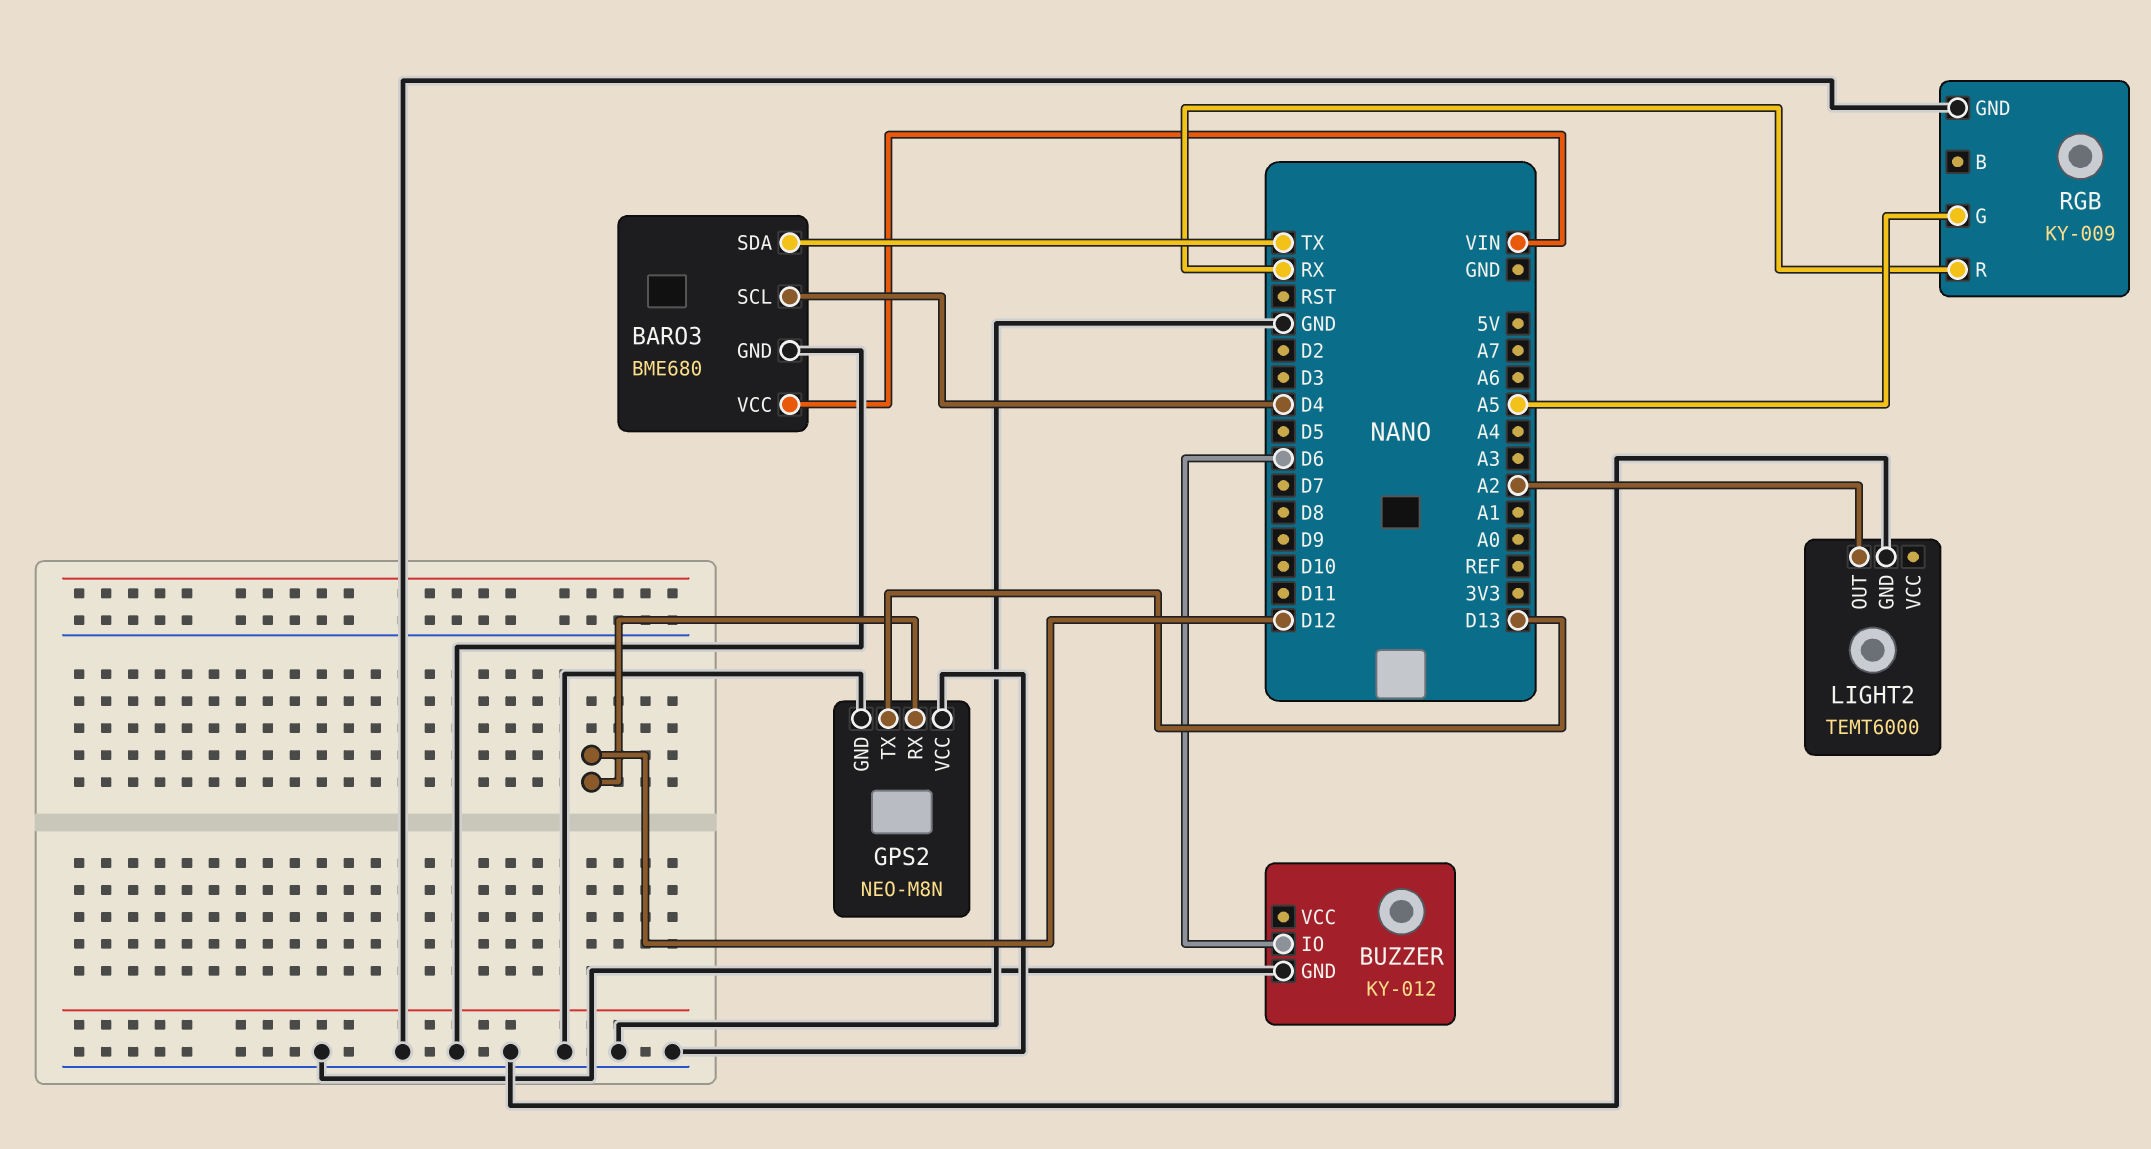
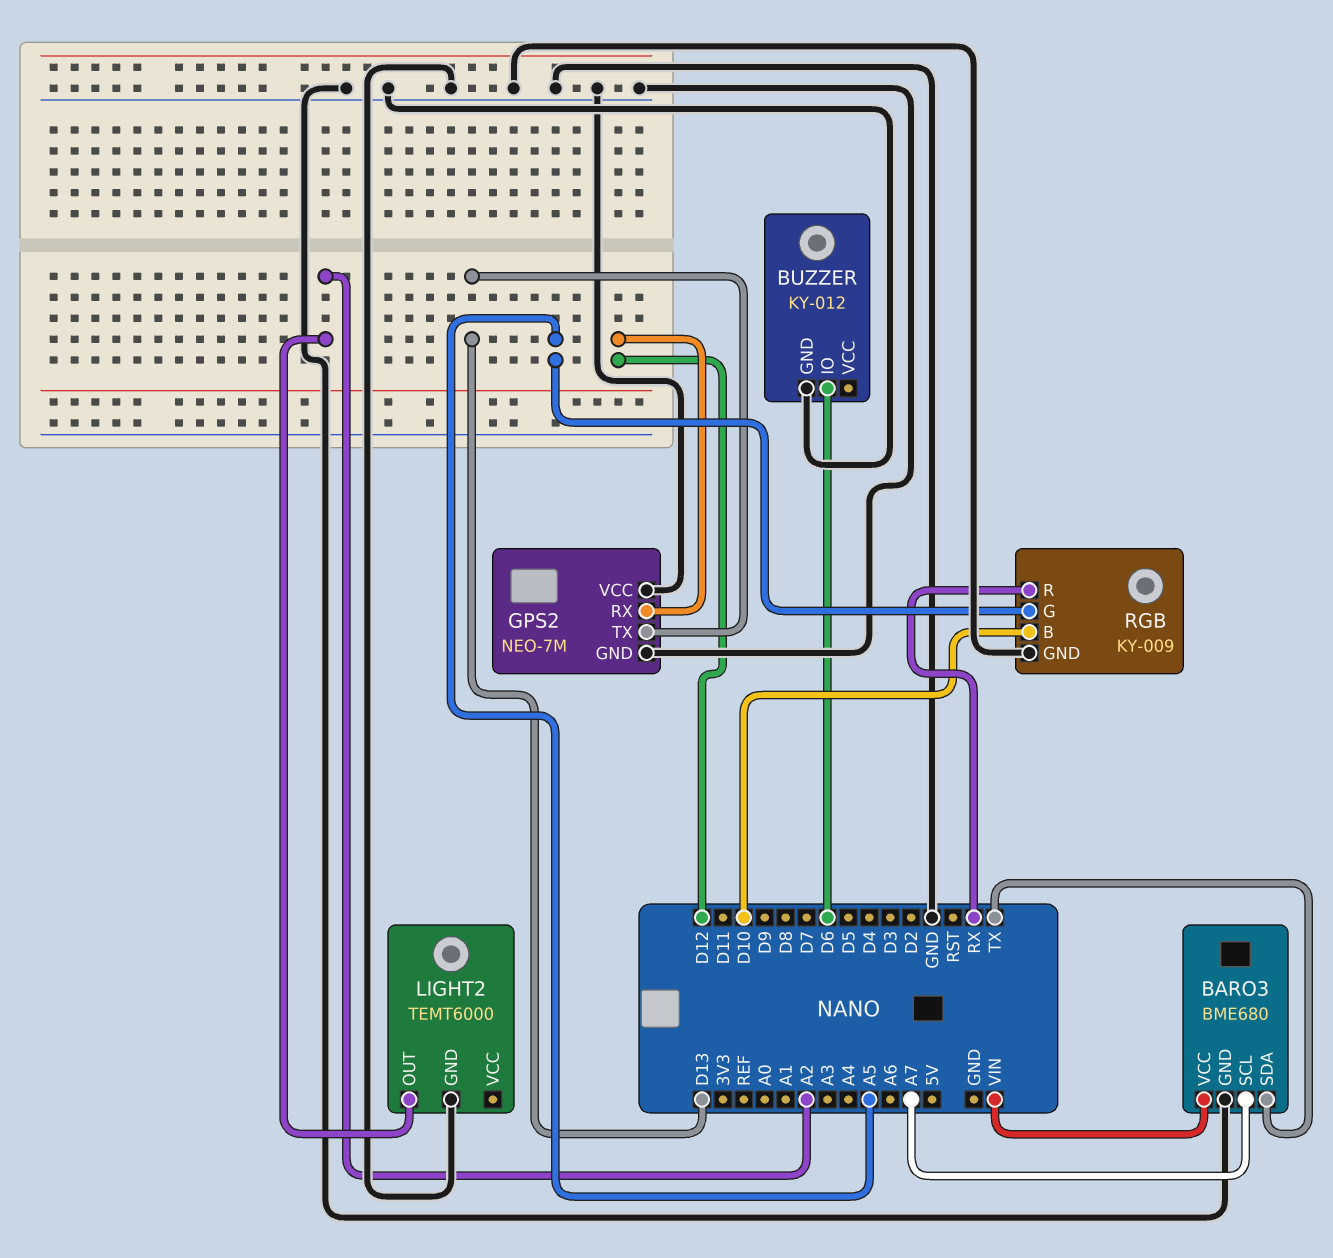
BARO3 pin SCL: D4 -> A7
GPS2: NEO-M8N -> NEO-7M
RGB pin B: none -> D10

